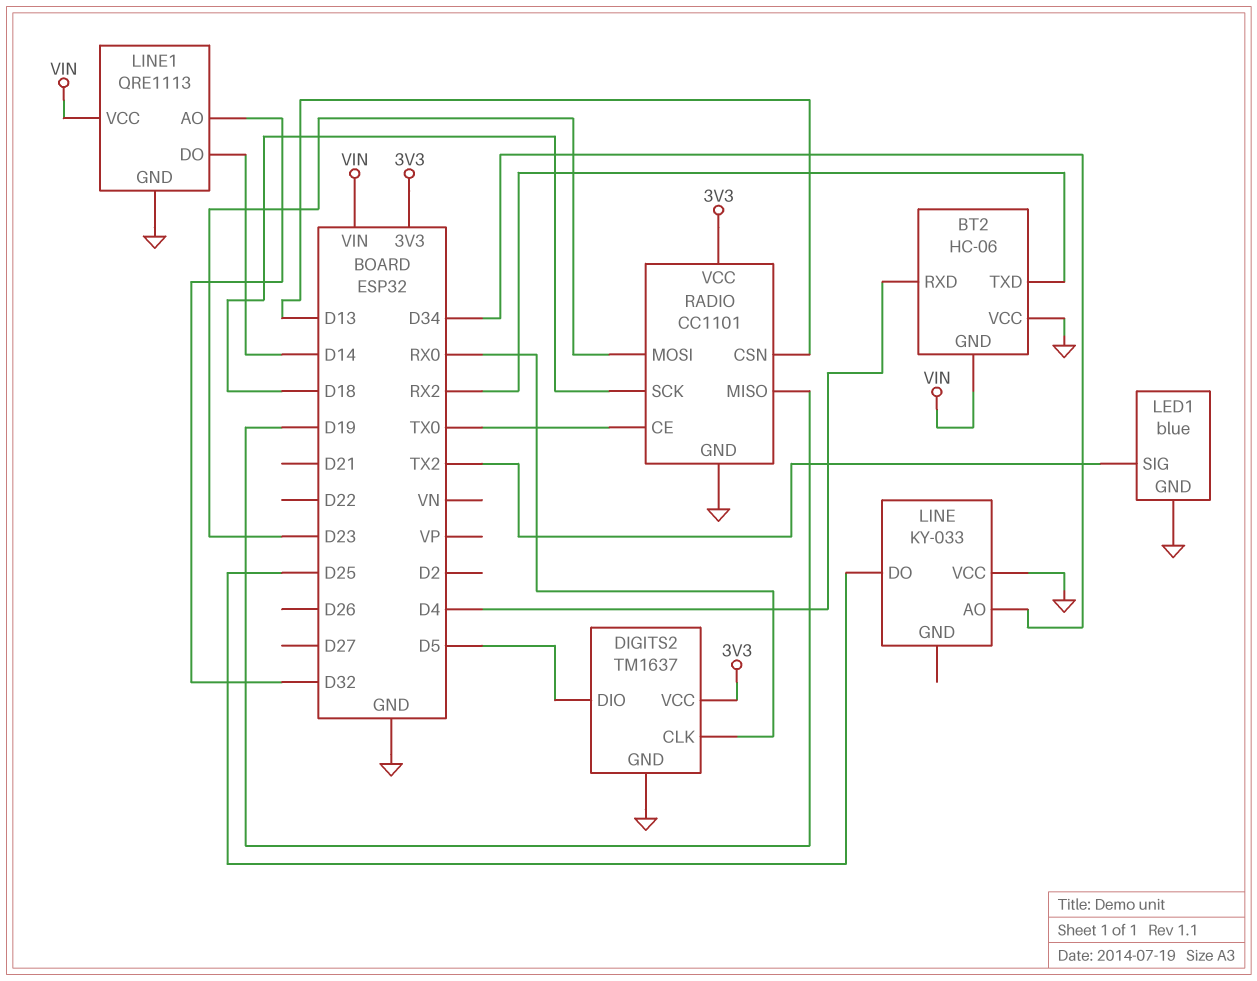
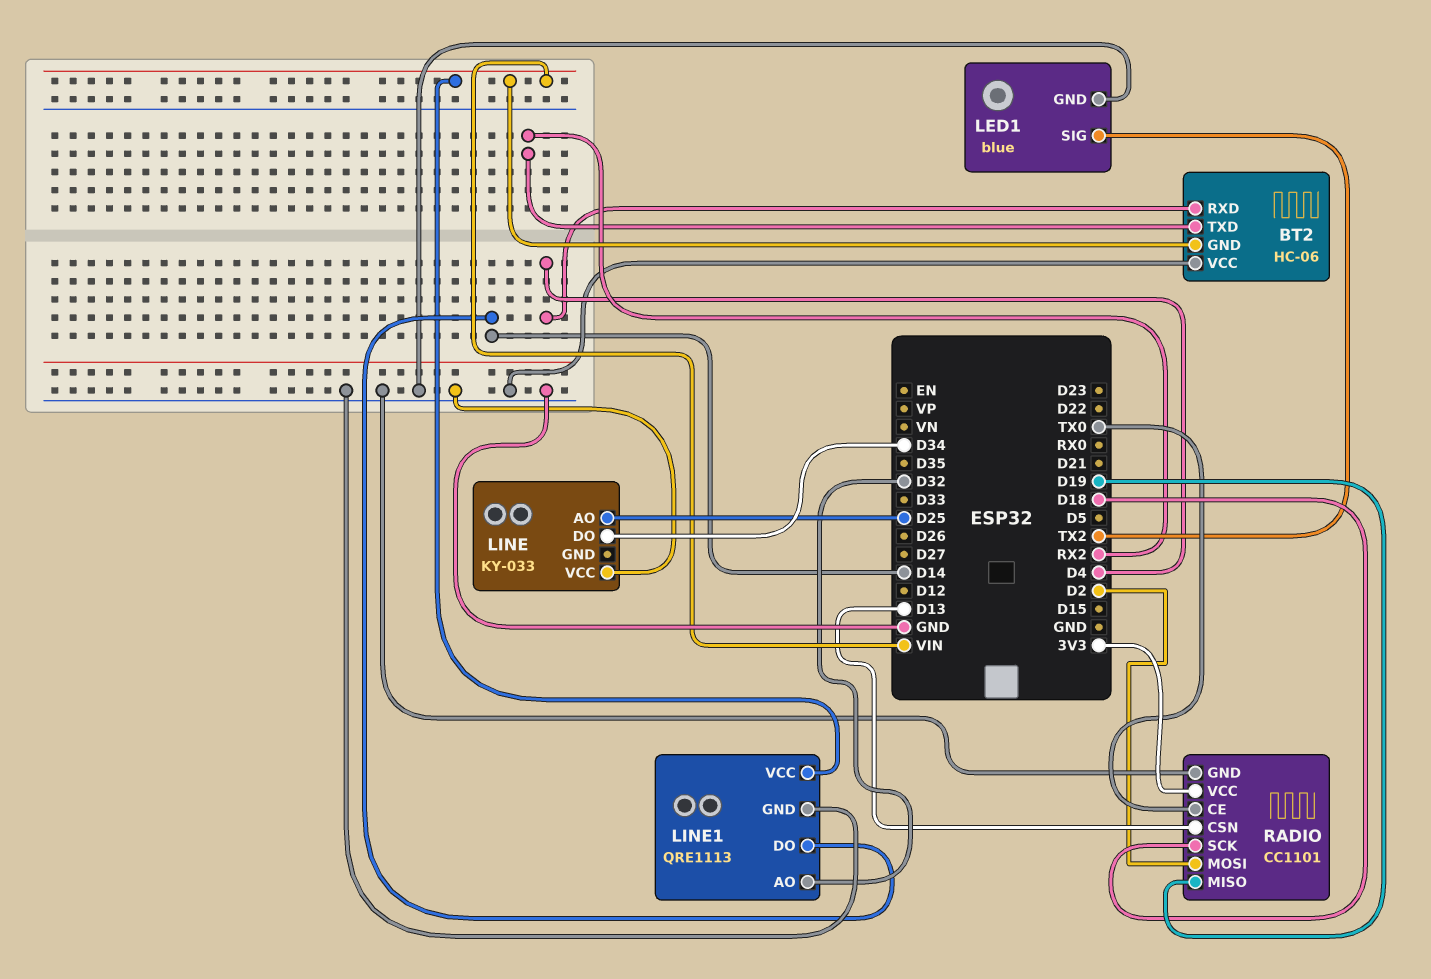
DIGITS2: TM1637 -> none
DIGITS2 pin CLK: RX0 -> none
DIGITS2 pin DIO: D5 -> none
DIGITS2 pin GND: GND -> none
DIGITS2 pin VCC: 3V3 -> none
LINE pin AO: D34 -> D25
LINE pin DO: D25 -> D34
RADIO pin MOSI: D23 -> D2

